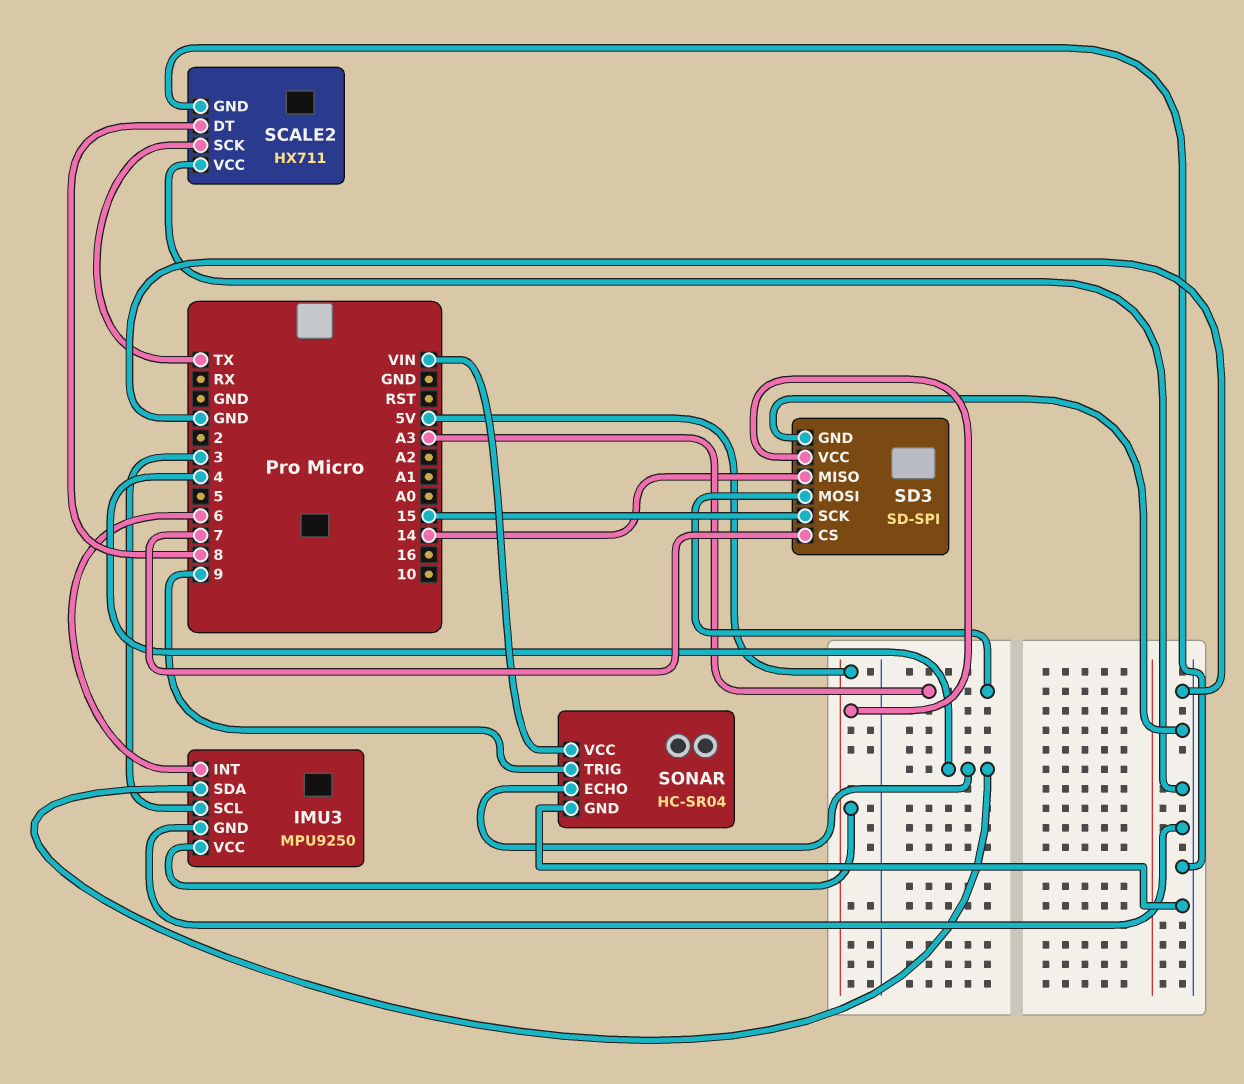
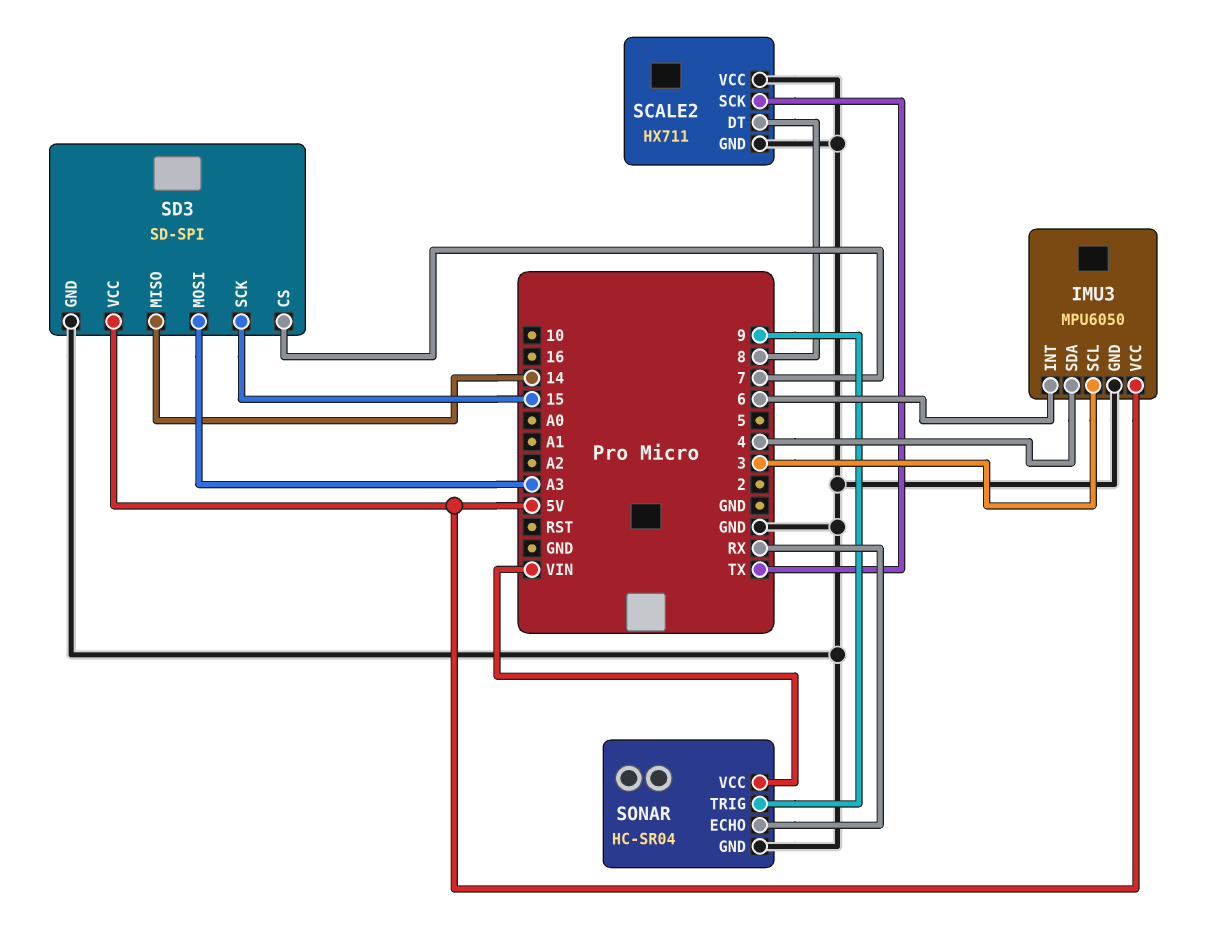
IMU3: MPU9250 -> MPU6050
SONAR pin ECHO: 4 -> RX

